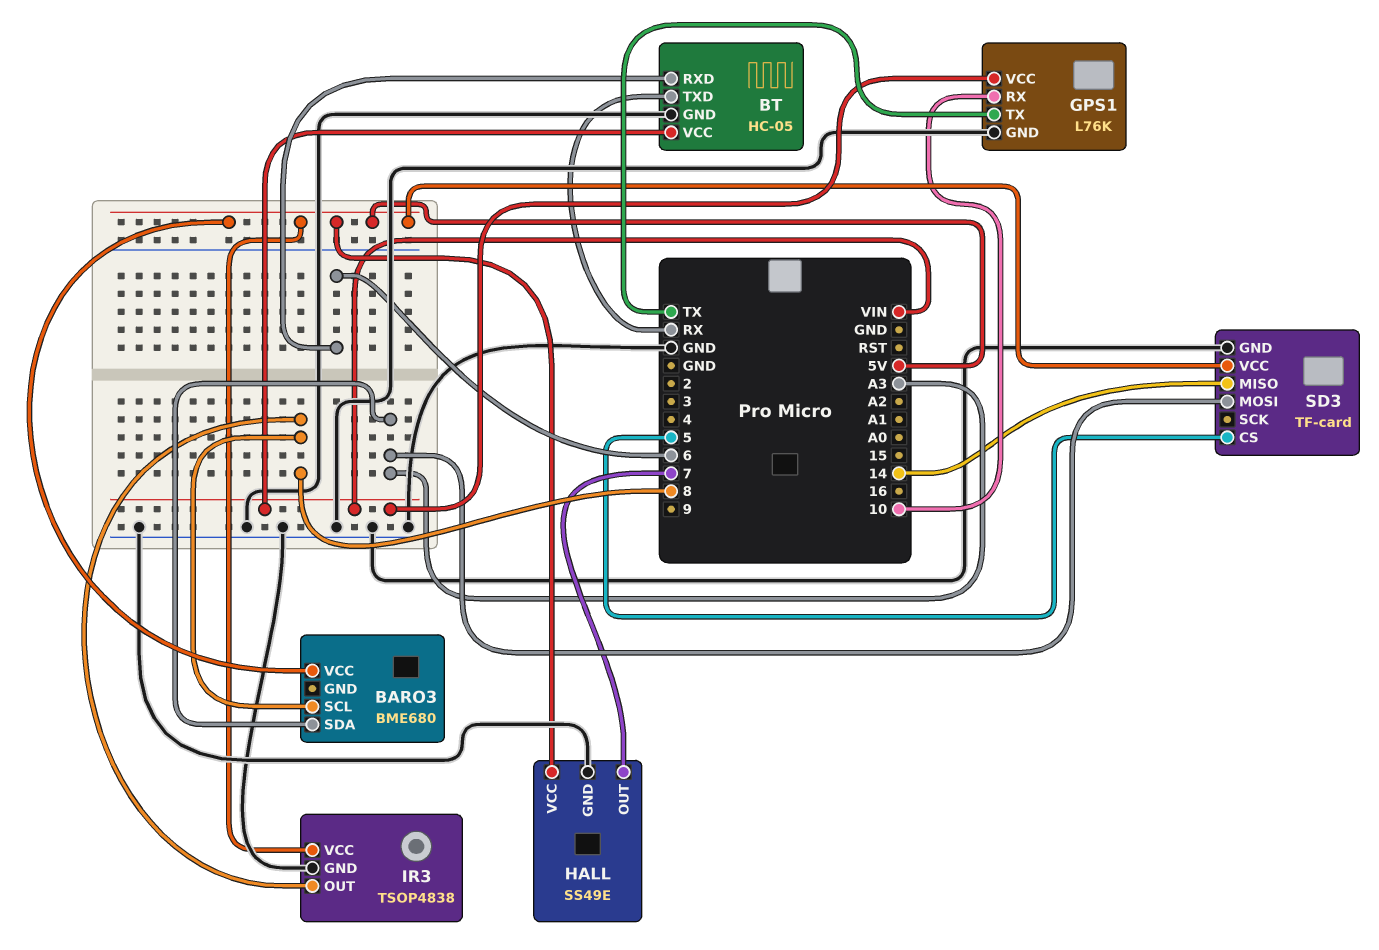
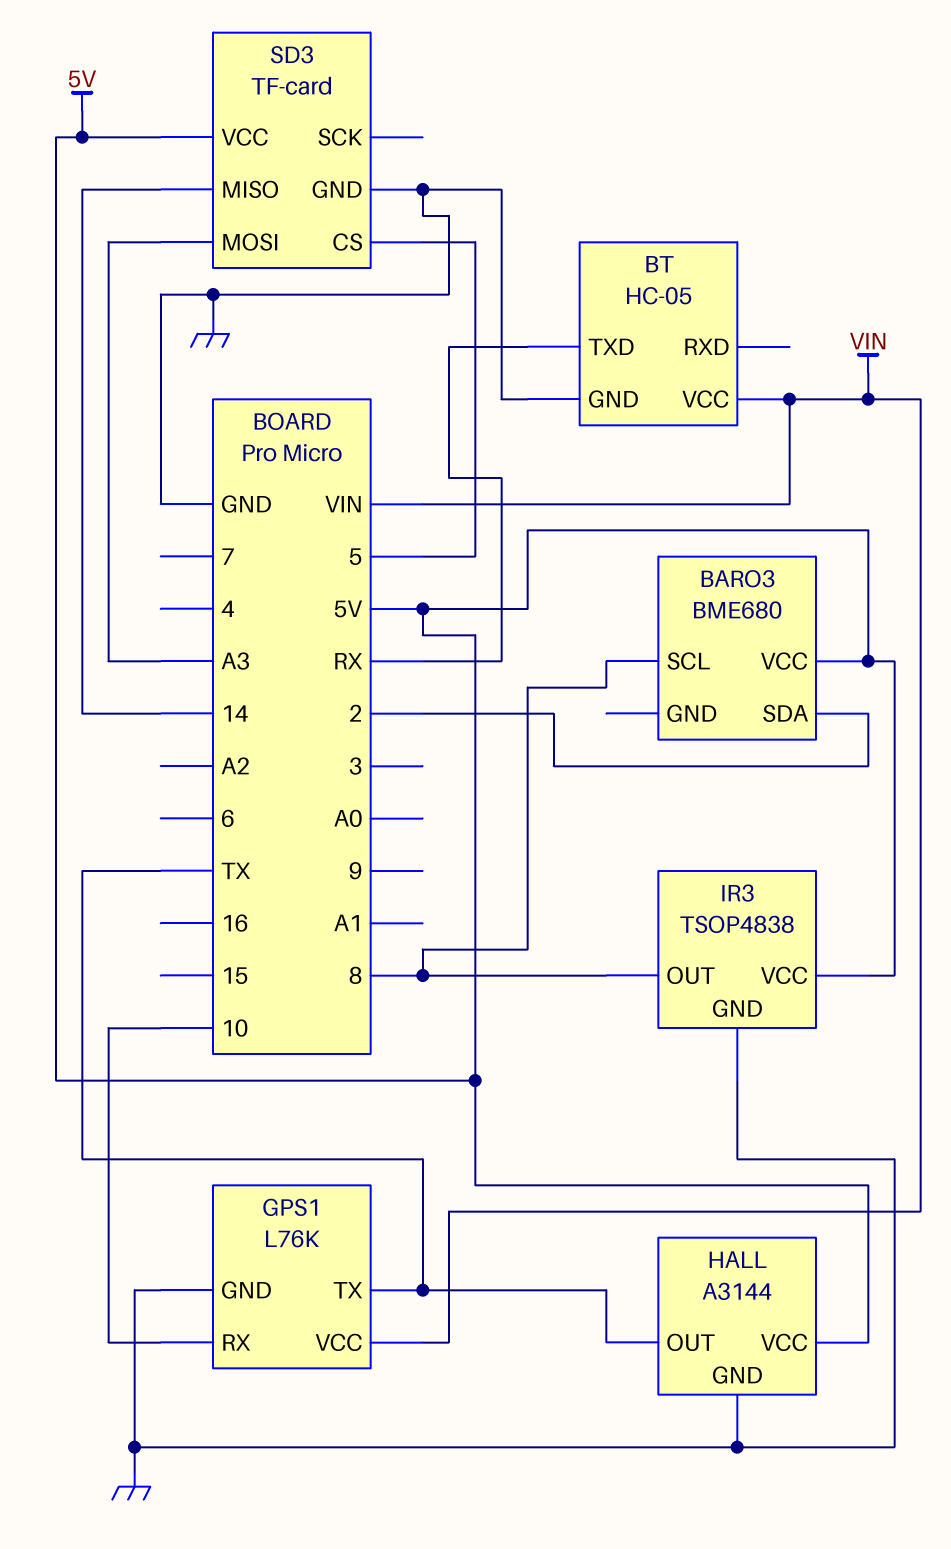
BARO3 pin SDA: A3 -> 2
BT pin RXD: 6 -> none
HALL: SS49E -> A3144
HALL pin OUT: 7 -> TX

